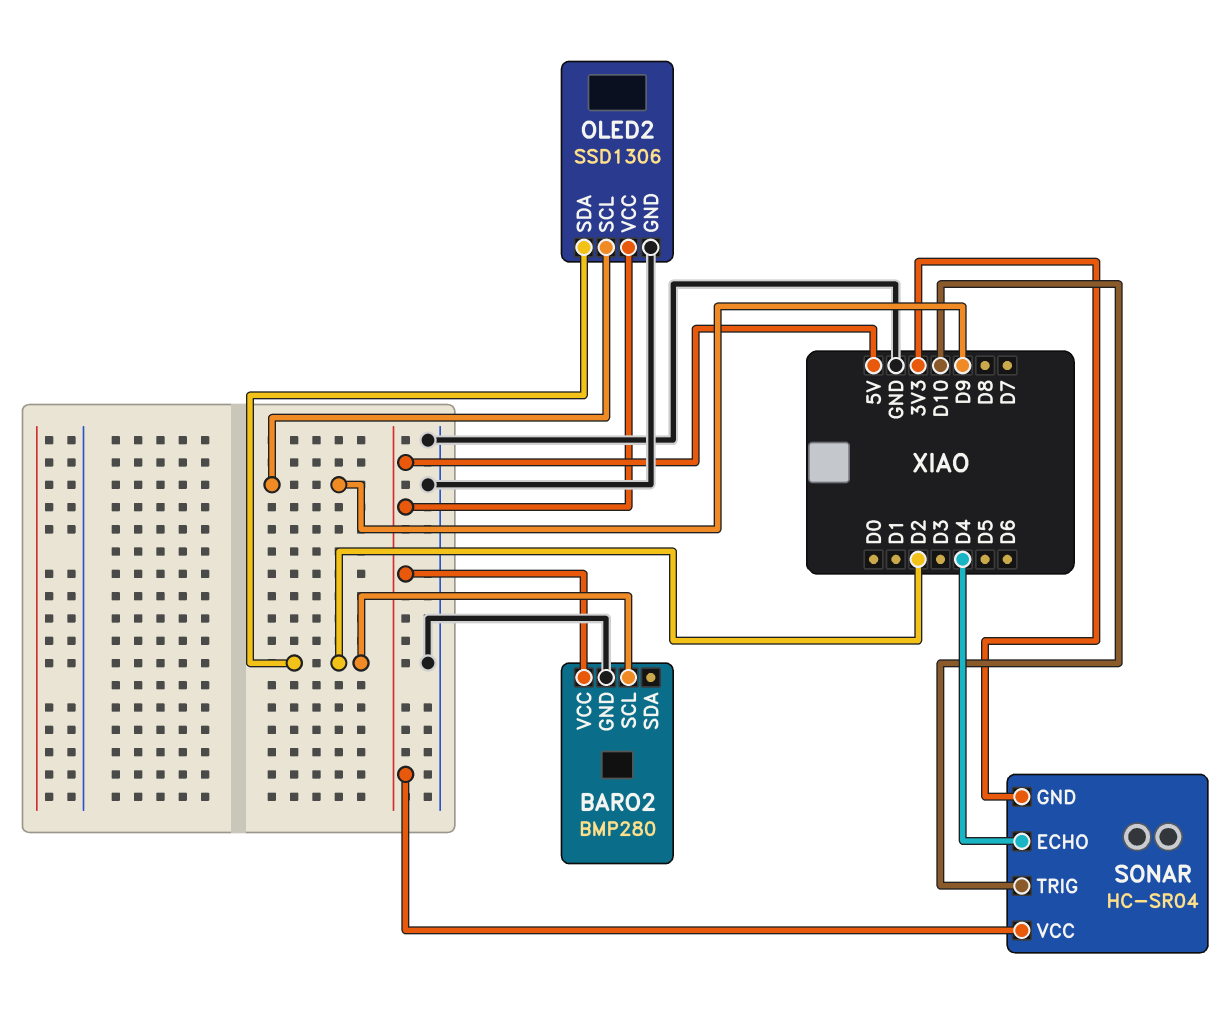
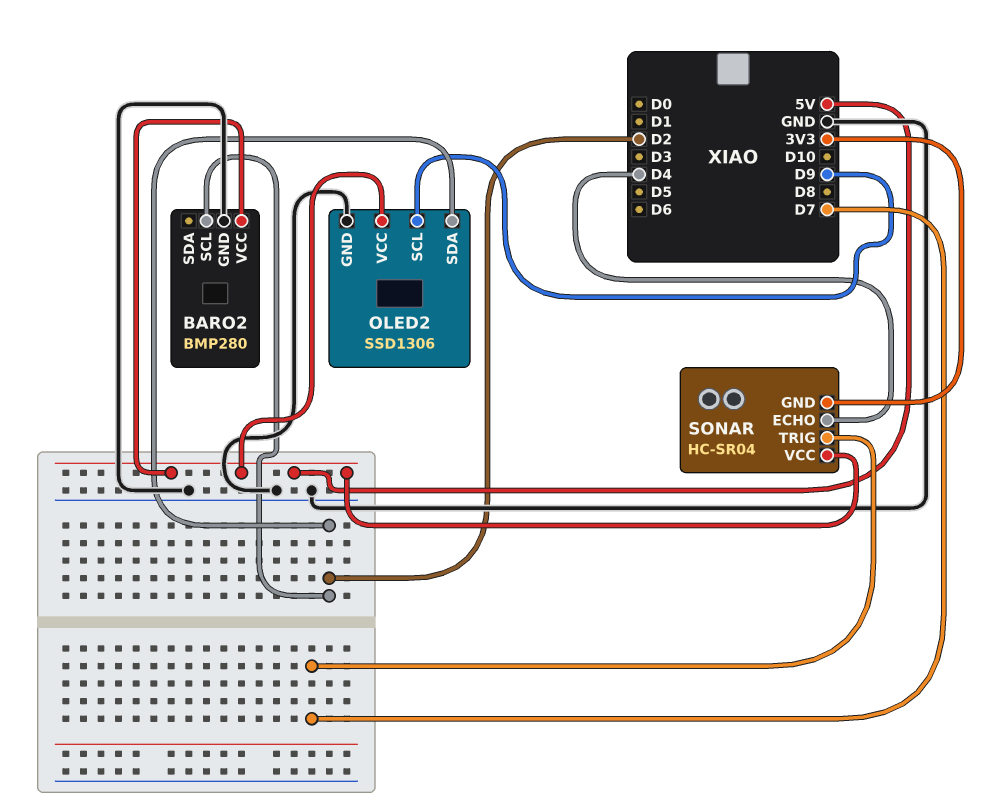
SONAR pin TRIG: D10 -> D7

